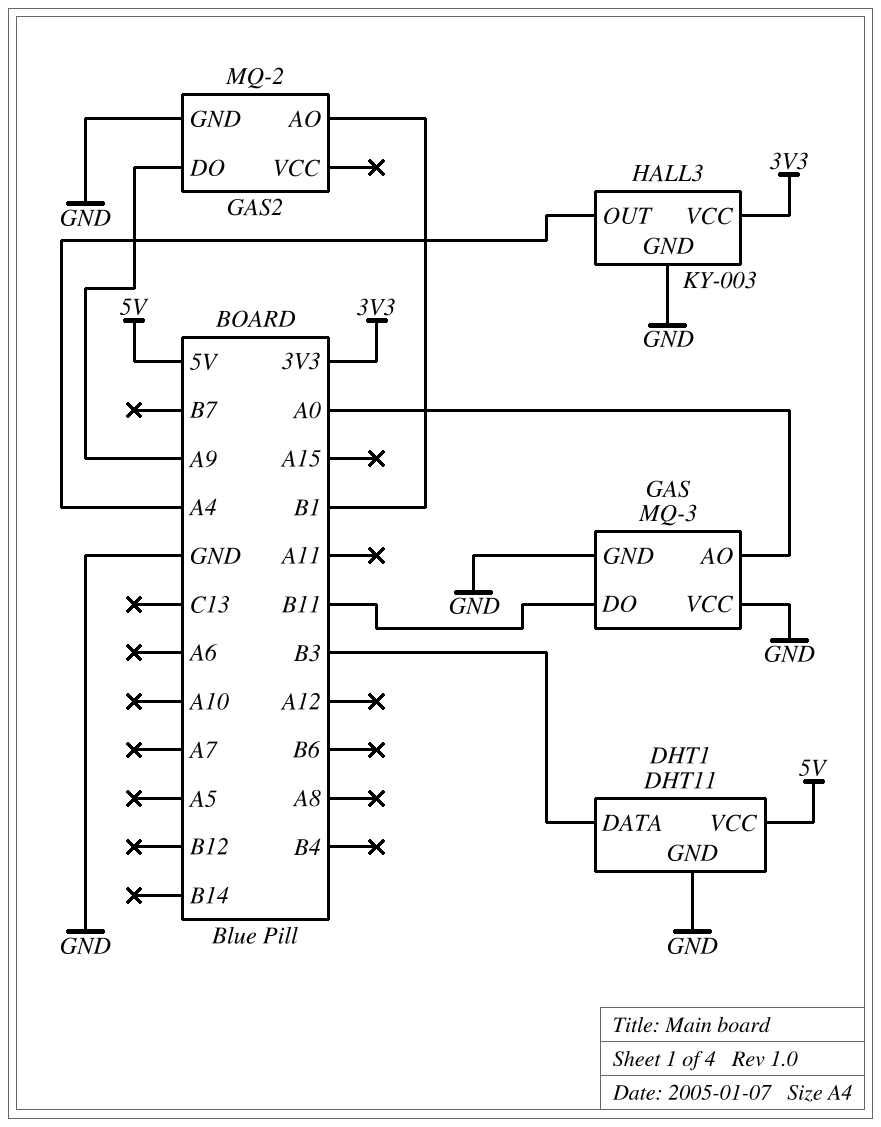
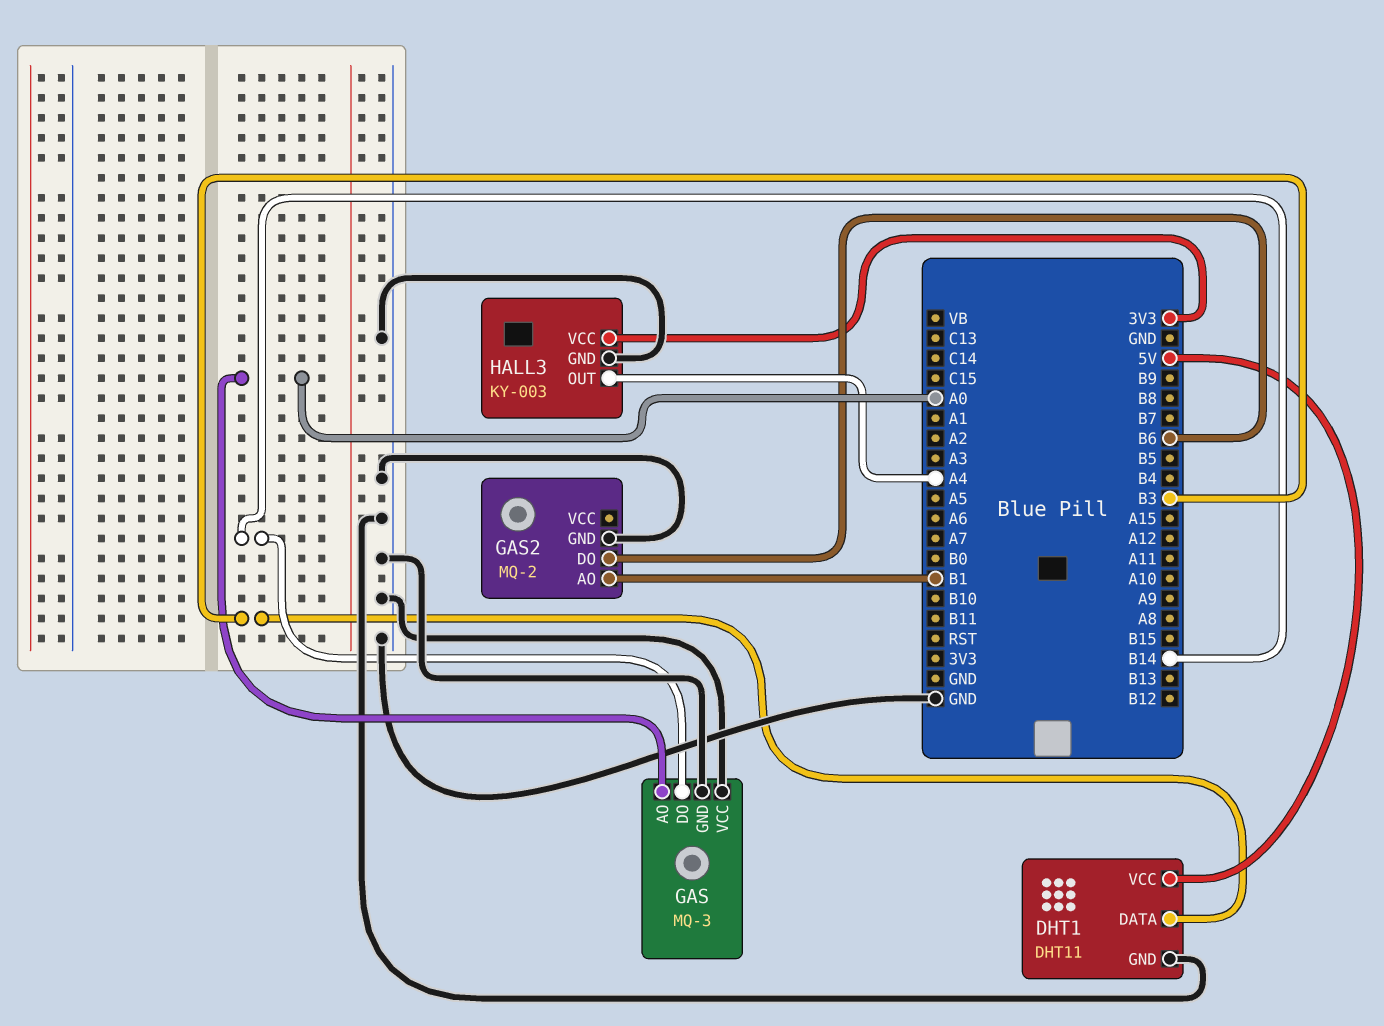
GAS pin DO: B11 -> B14
GAS2 pin DO: A9 -> B6

